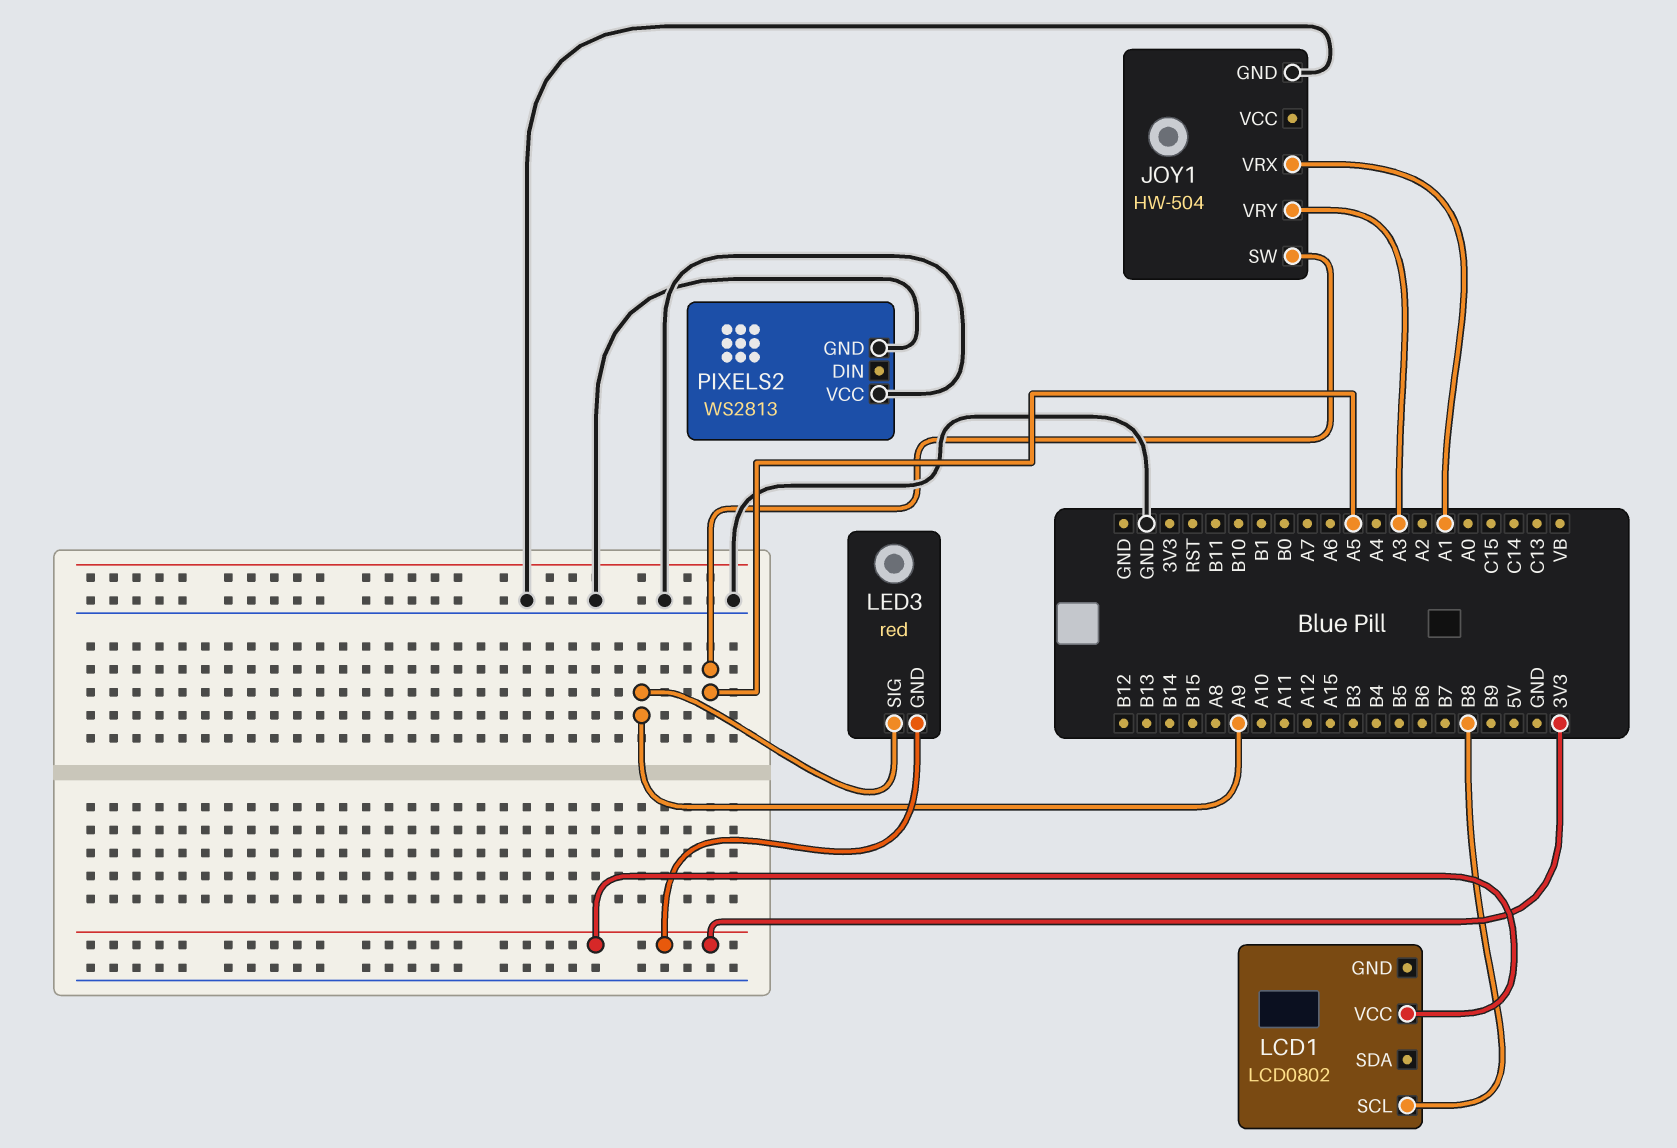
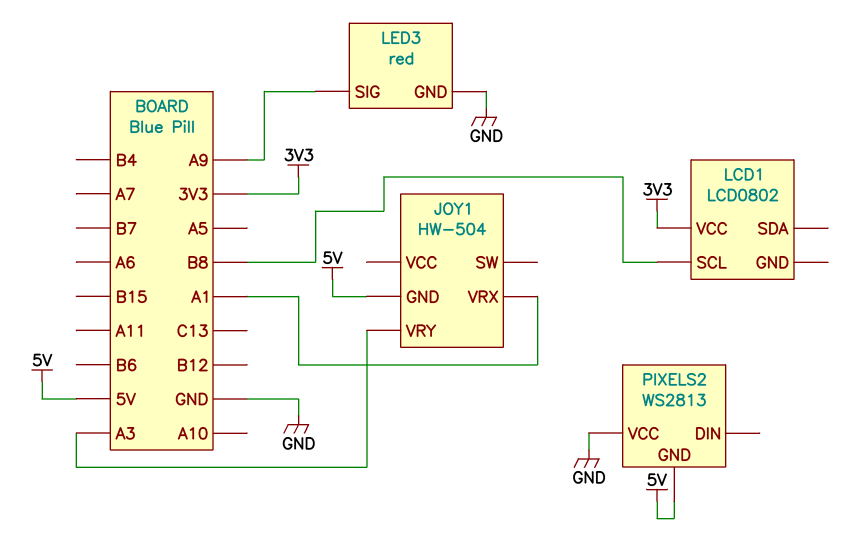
JOY1 pin GND: GND -> 5V
JOY1 pin SW: A5 -> none
LED3 pin GND: 3V3 -> GND
PIXELS2 pin GND: GND -> 5V

